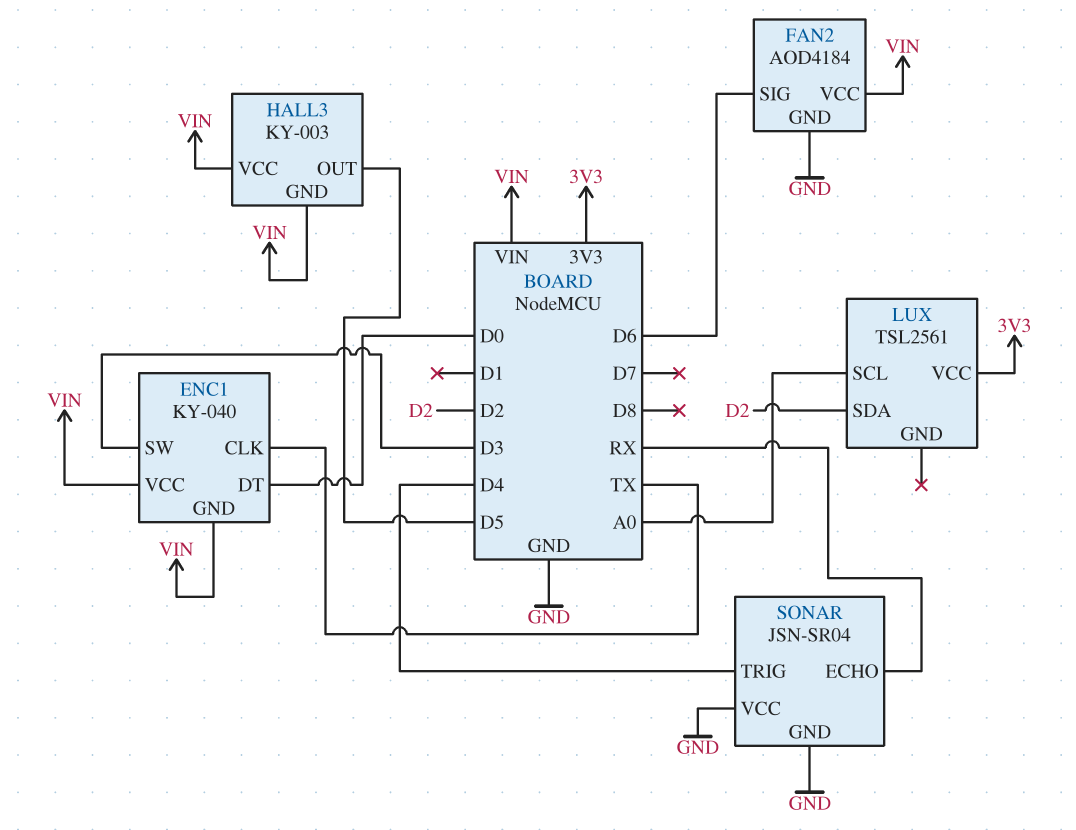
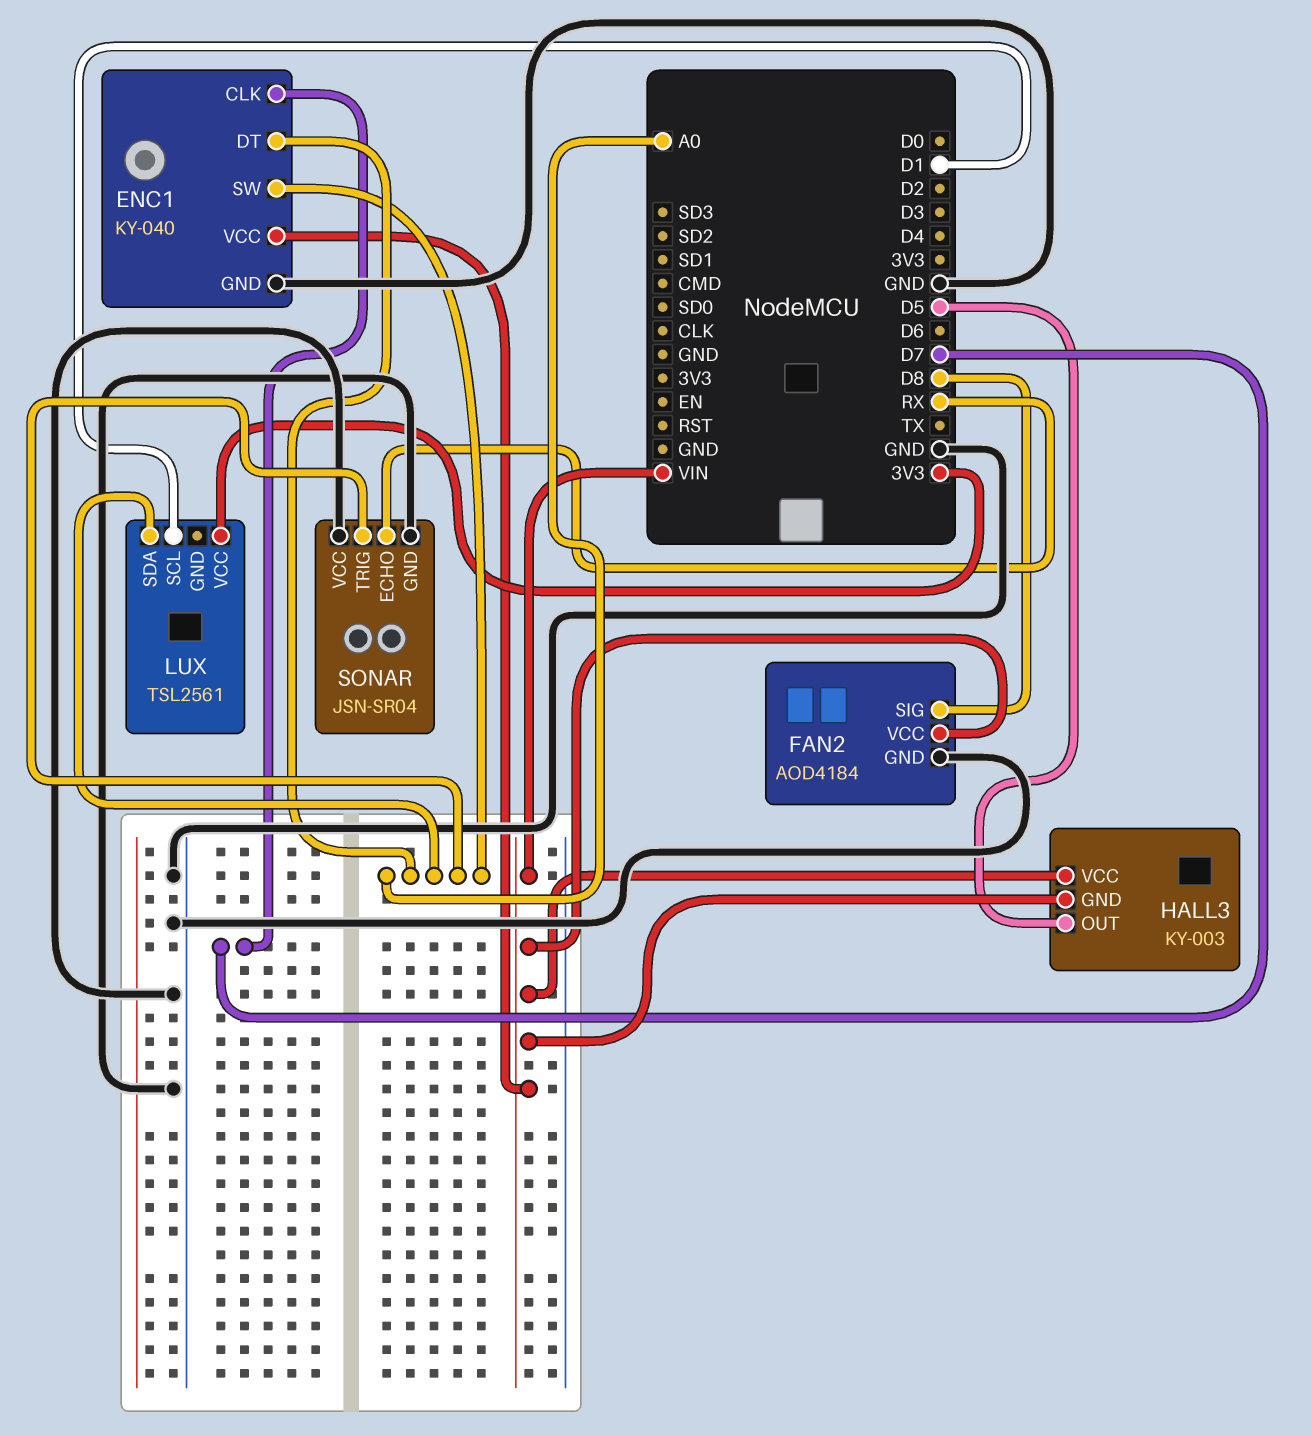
ENC1 pin CLK: TX -> D7
ENC1 pin DT: D0 -> A0
ENC1 pin GND: VIN -> GND
ENC1 pin SW: D3 -> A0
FAN2 pin SIG: D6 -> D8
LUX pin SCL: A0 -> D1
LUX pin SDA: D2 -> A0
SONAR pin TRIG: D4 -> A0

